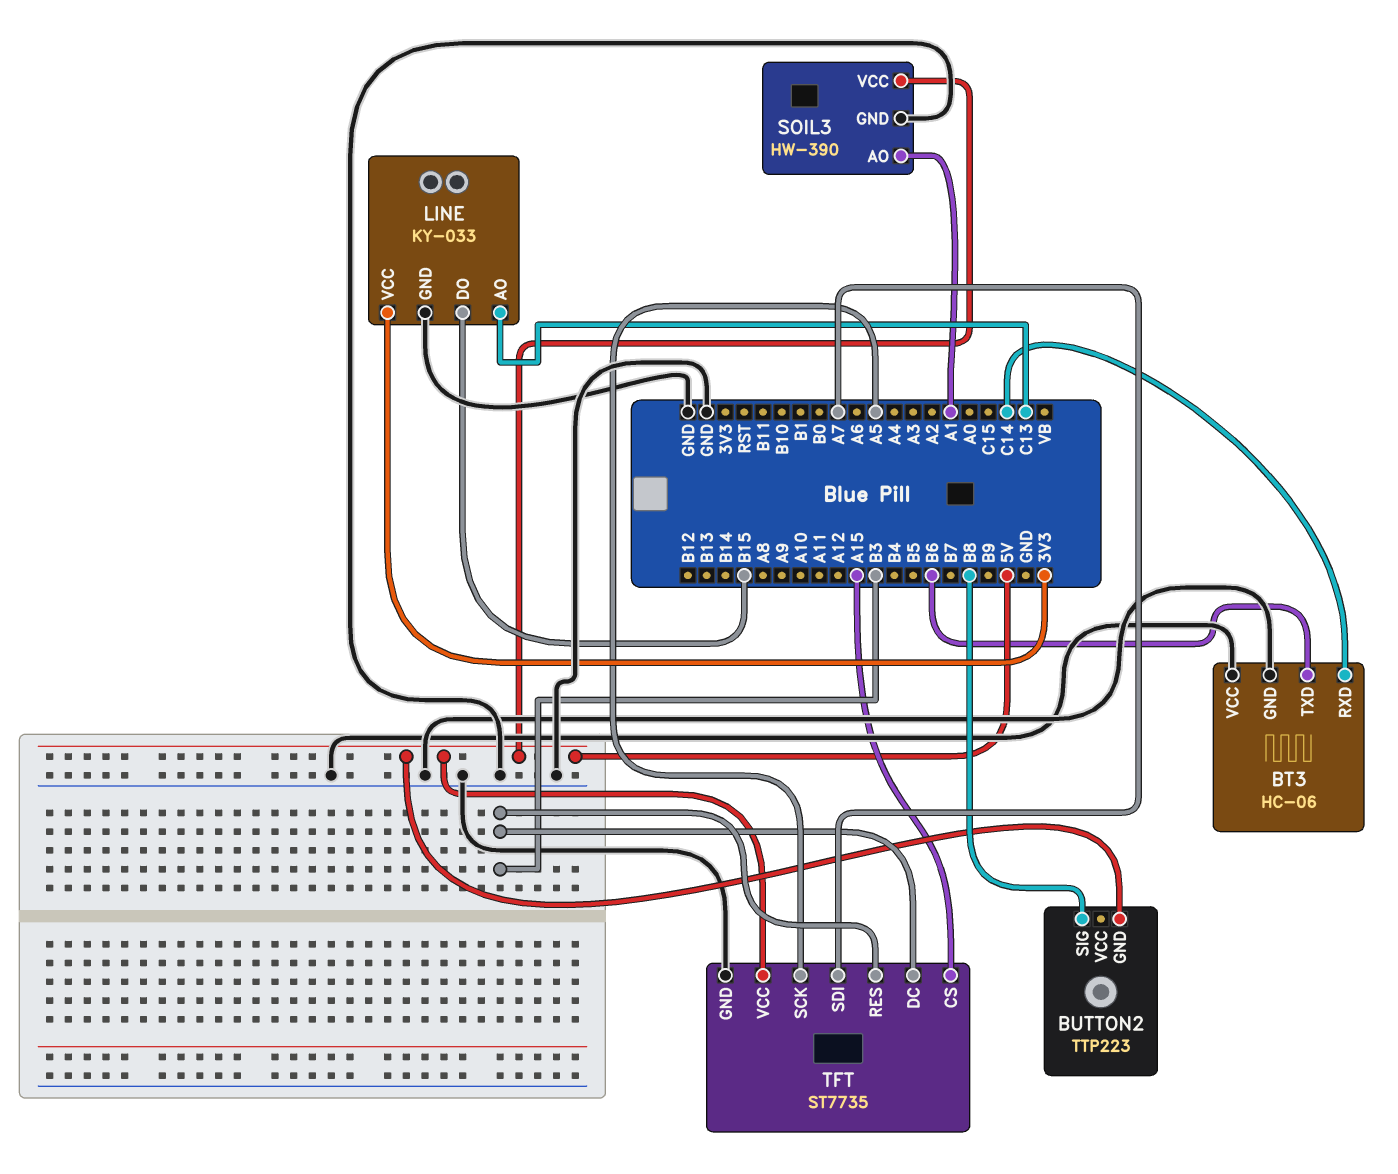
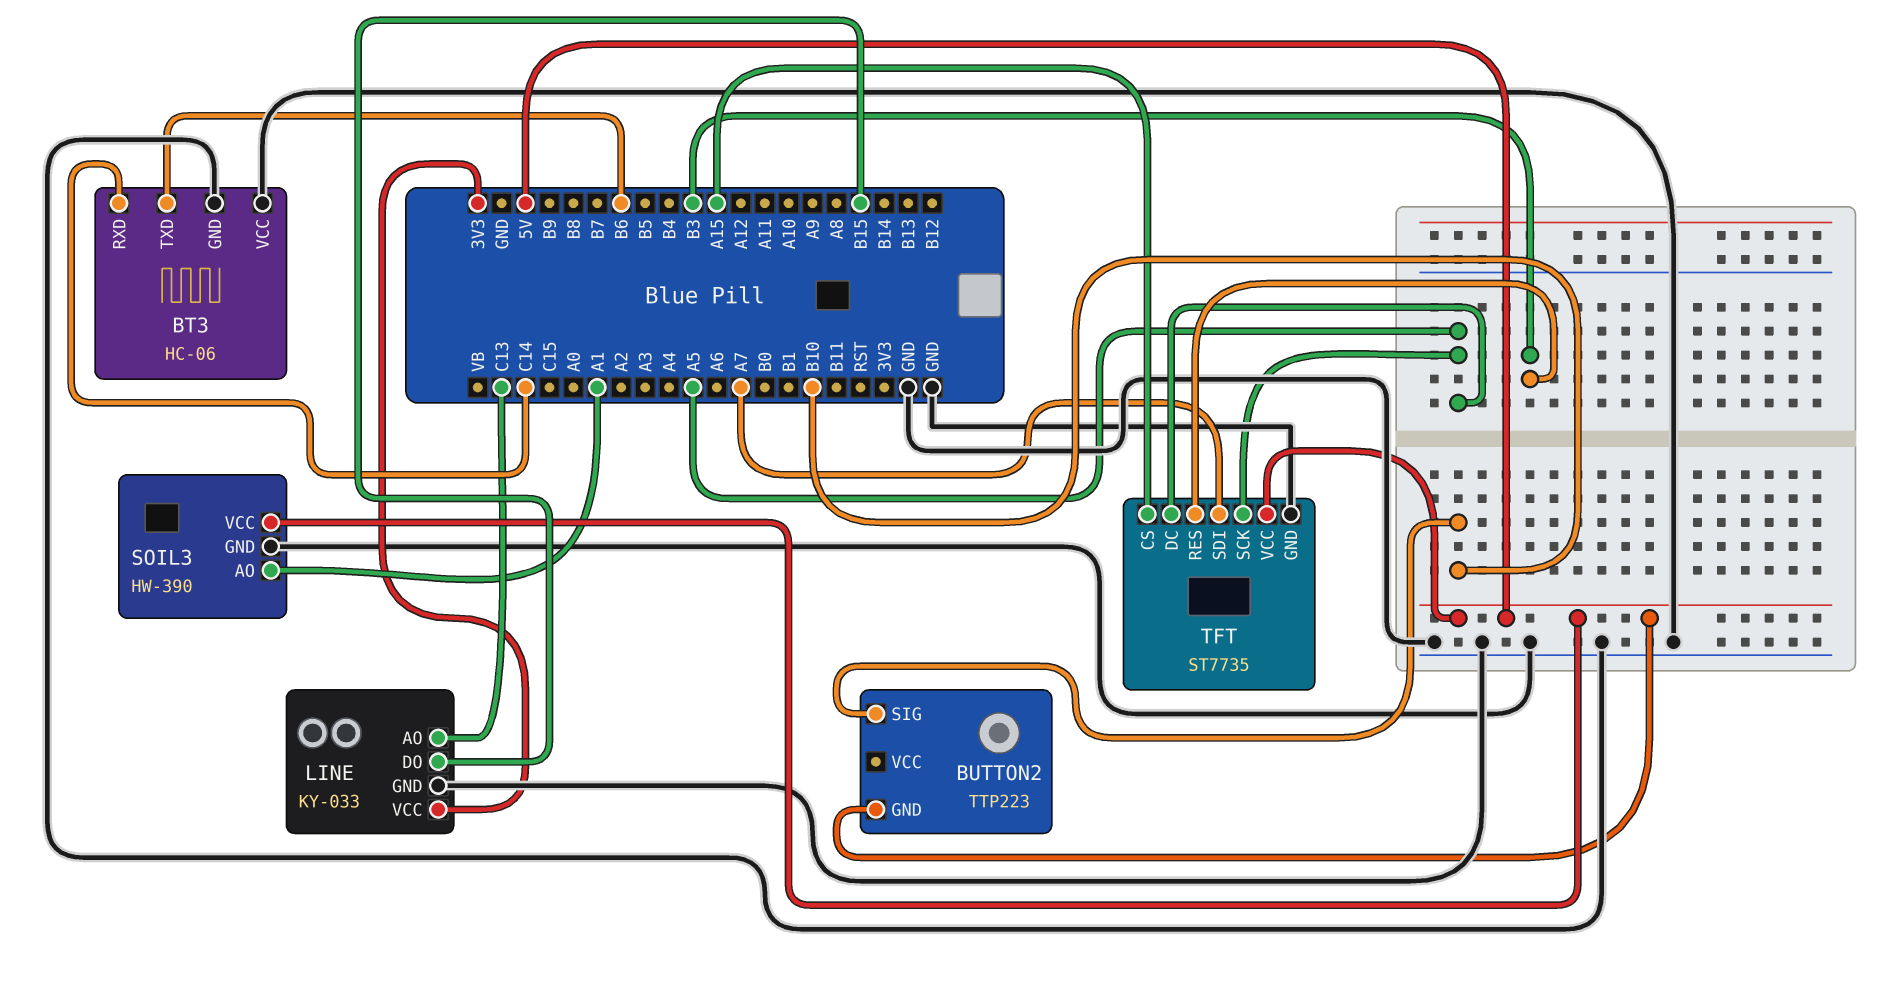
BUTTON2 pin SIG: B8 -> B10
TFT pin DC: B3 -> A5

